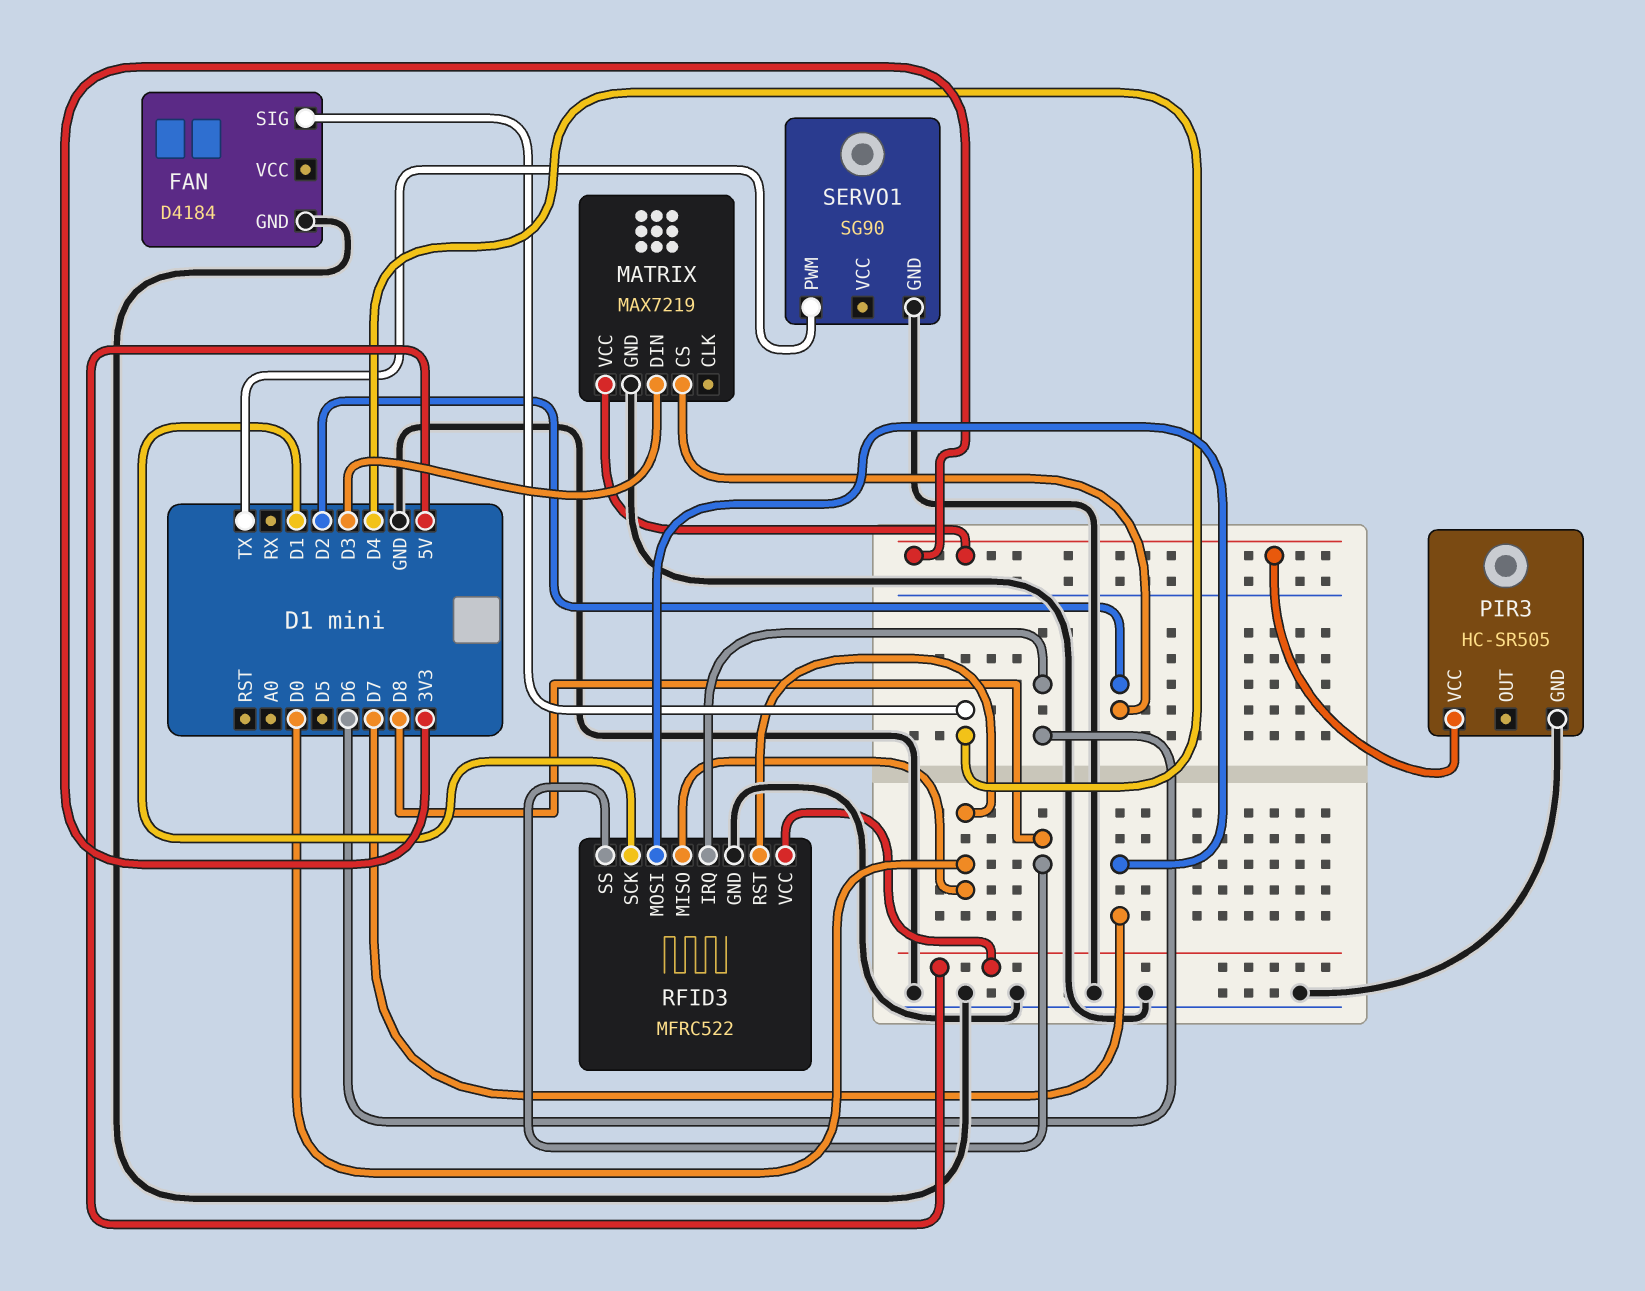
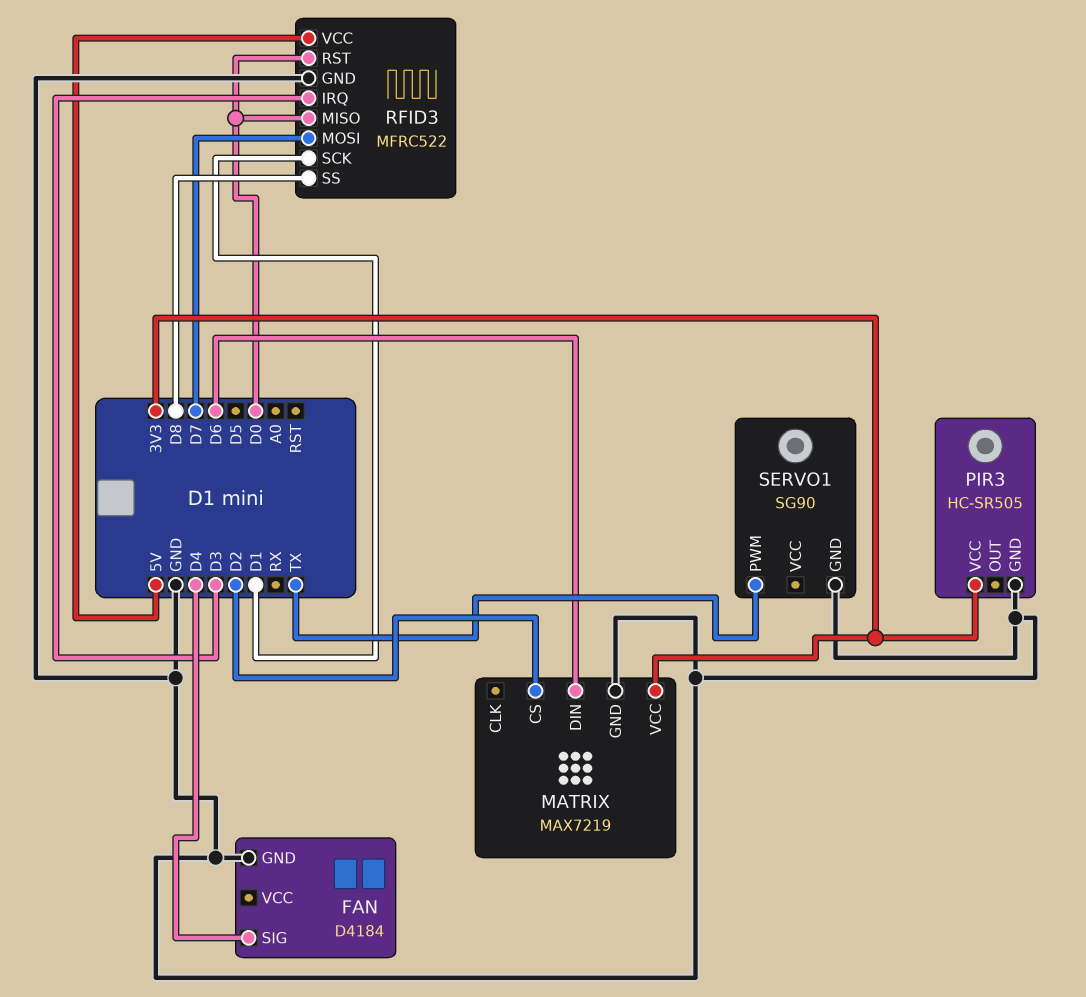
MATRIX pin DIN: D3 -> D6
RFID3 pin IRQ: D6 -> D3

